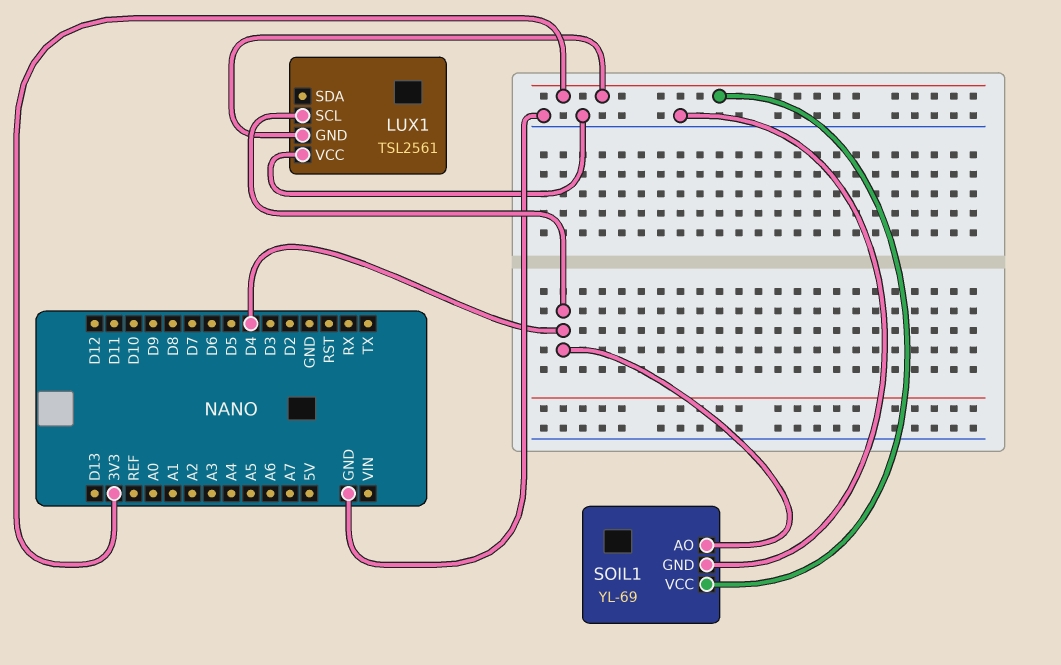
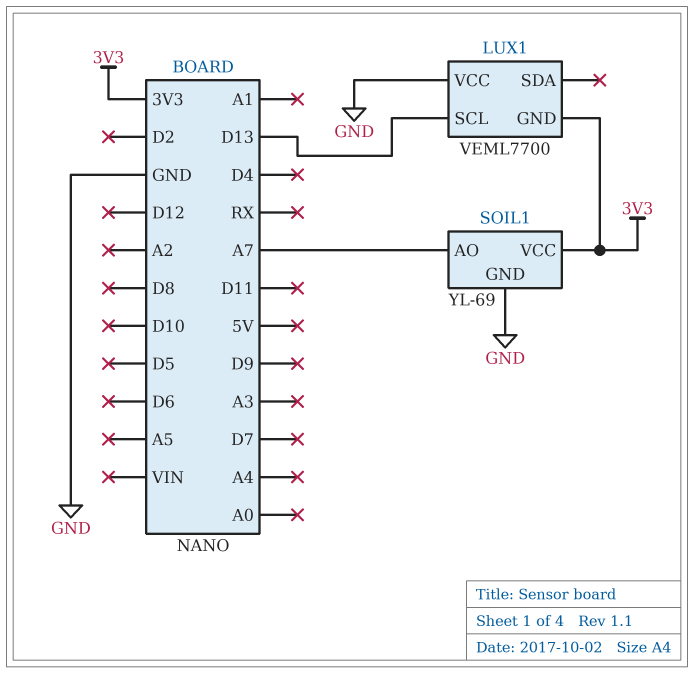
LUX1: TSL2561 -> VEML7700
LUX1 pin SCL: D4 -> D13
SOIL1 pin AO: D4 -> A7

